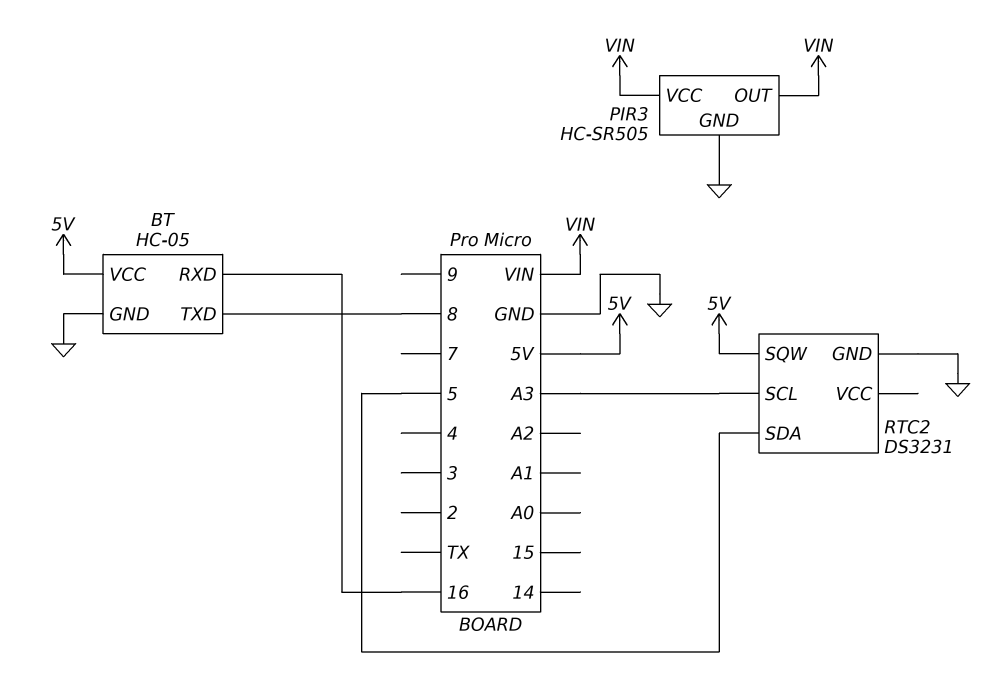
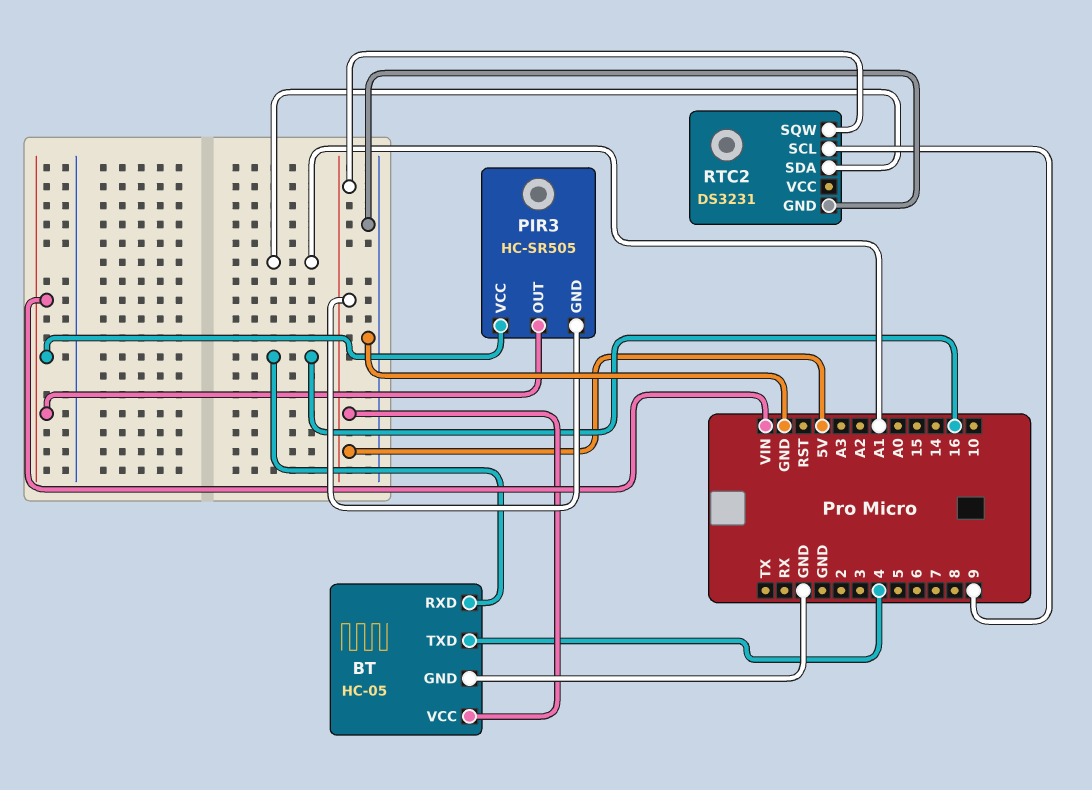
BT pin TXD: 8 -> 4
PIR3 pin GND: GND -> 5V
RTC2 pin SCL: A3 -> 9
RTC2 pin SDA: 5 -> A1

